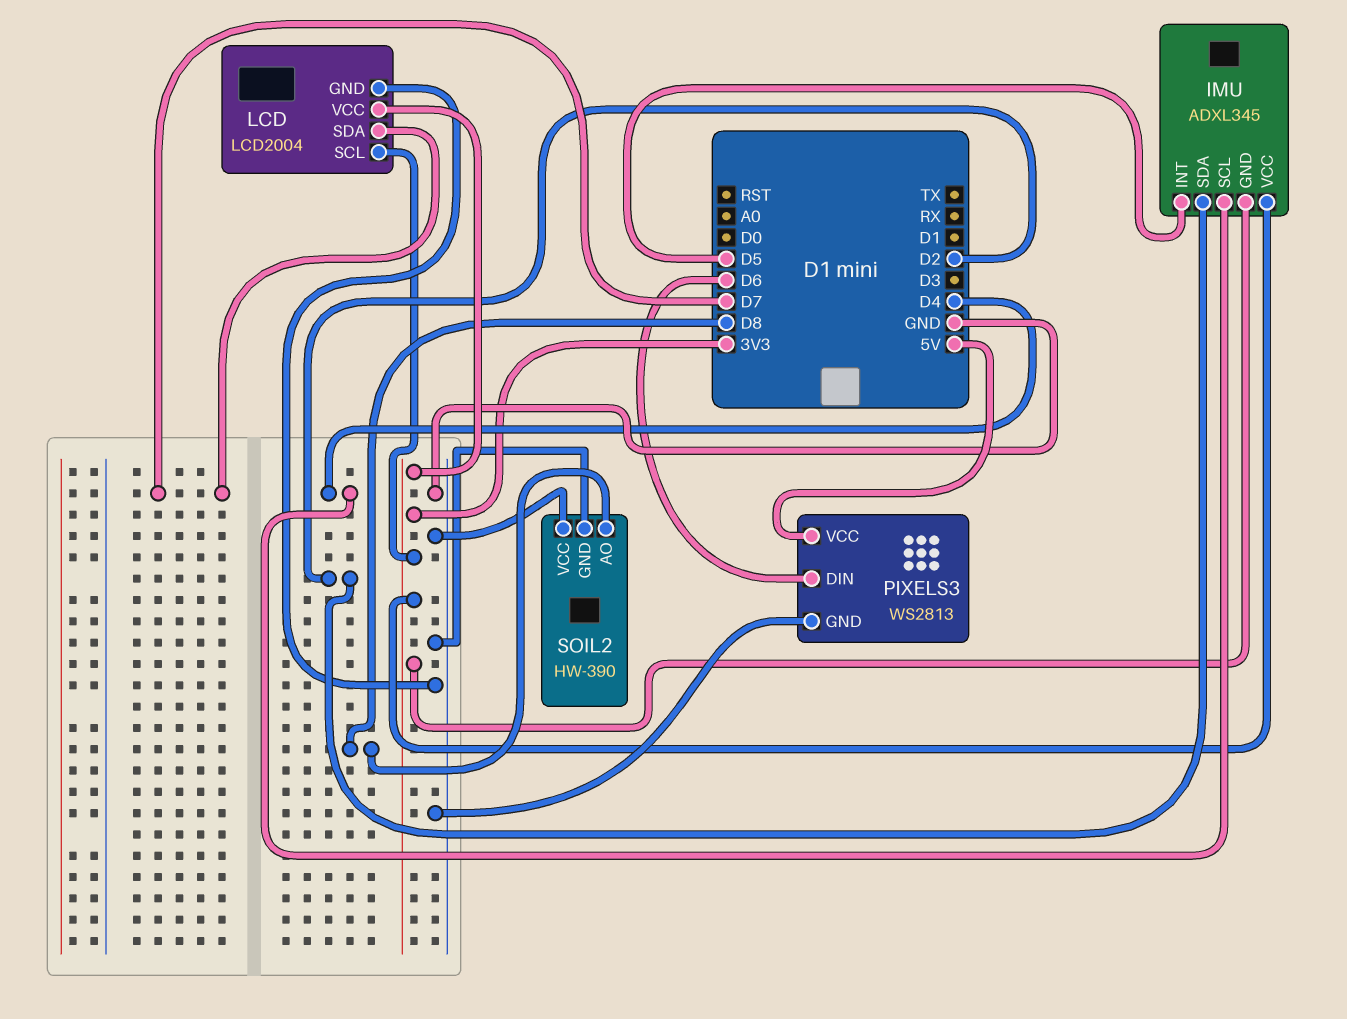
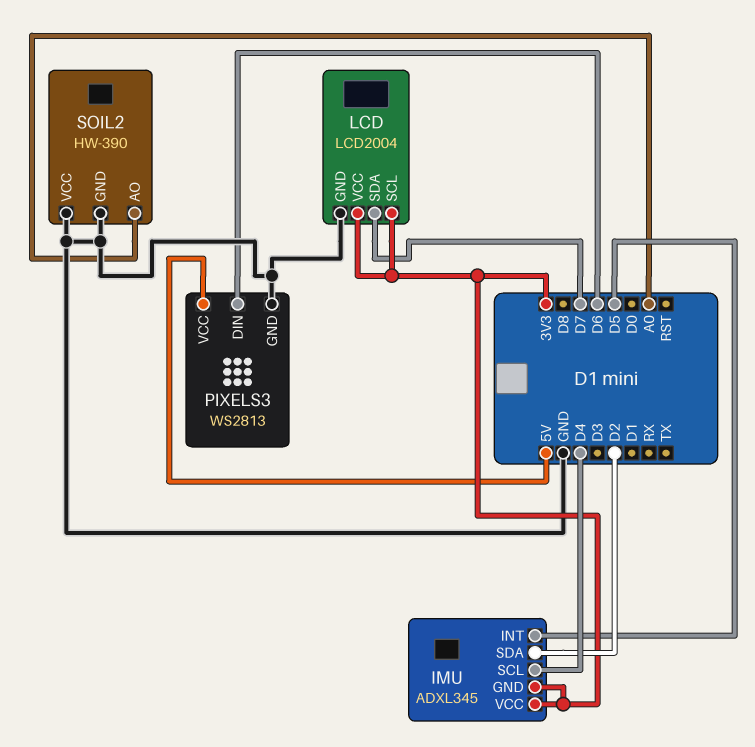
SOIL2 pin AO: D8 -> A0

